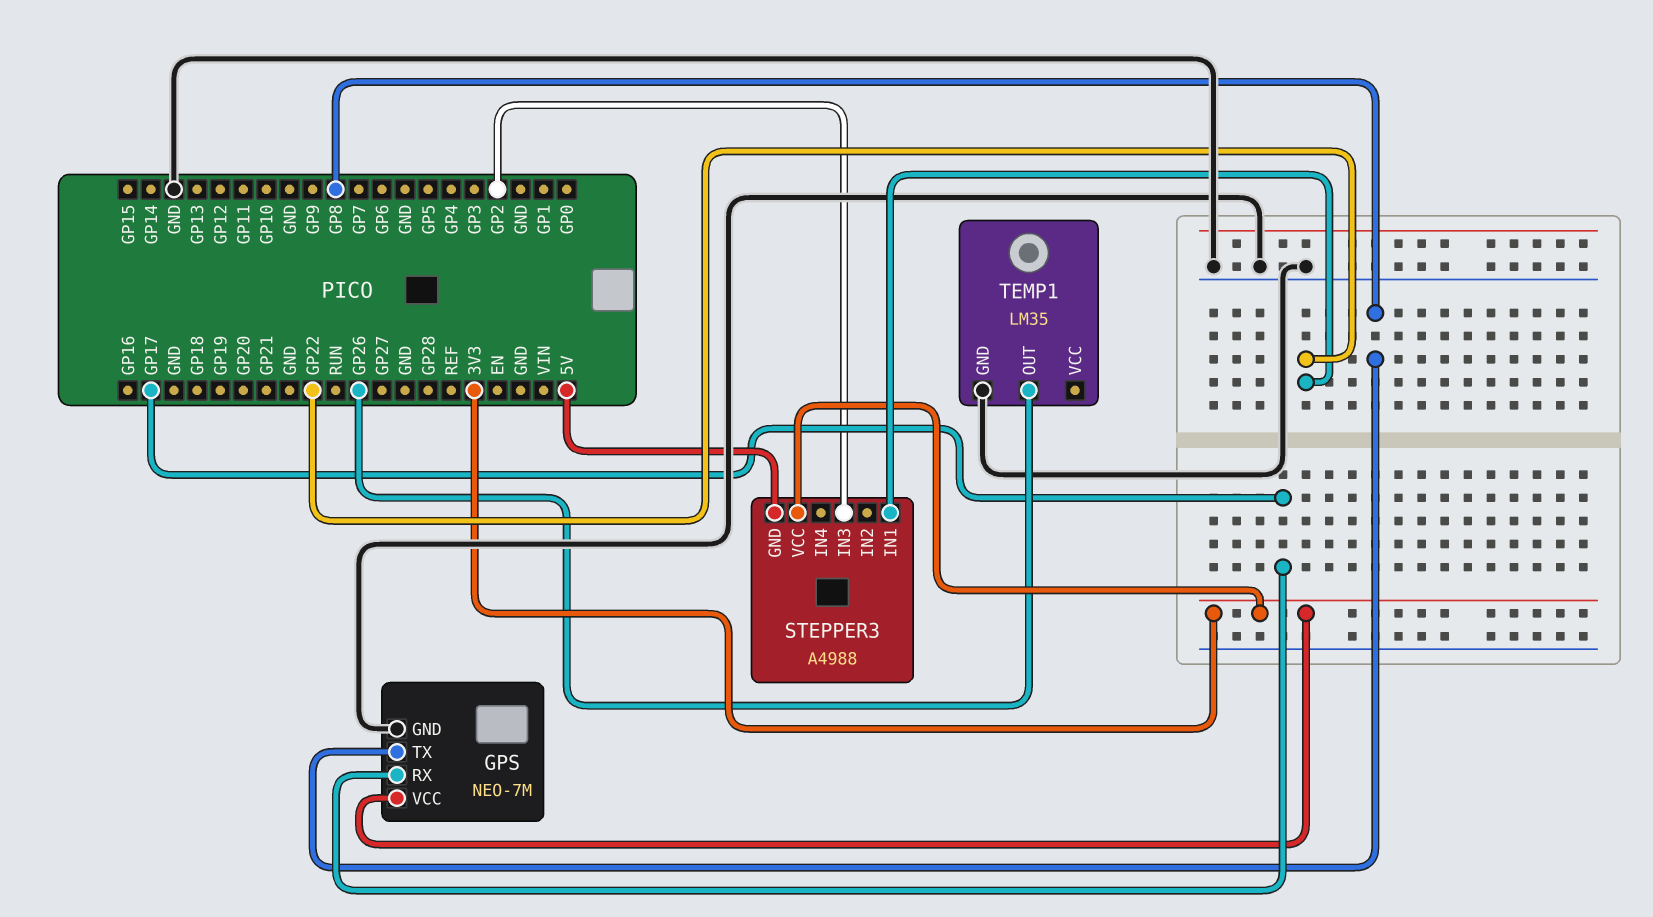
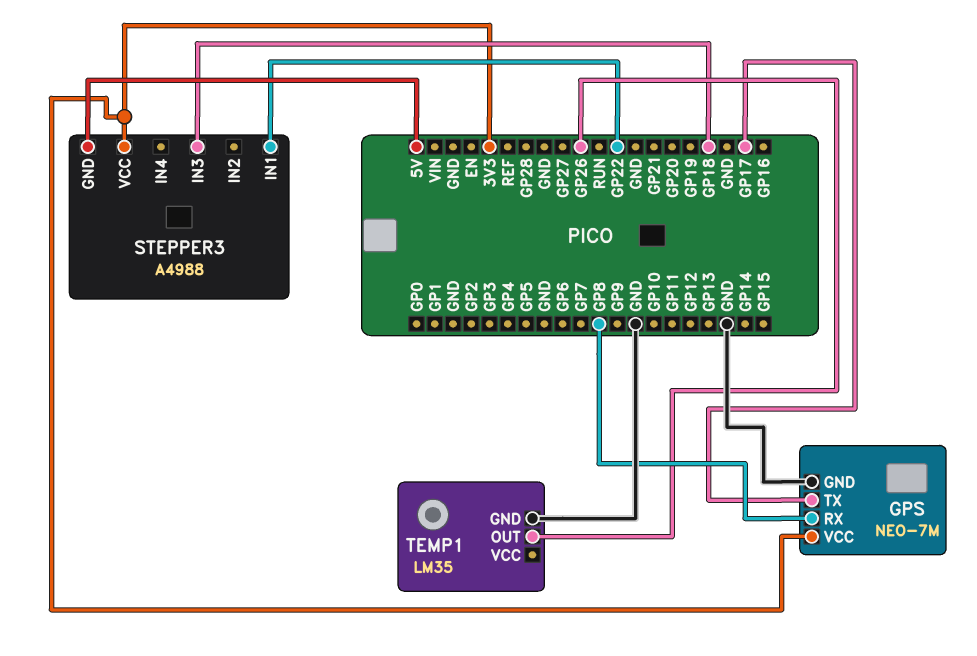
GPS pin RX: GP17 -> GP8
GPS pin TX: GP8 -> GP17
STEPPER3 pin IN3: GP2 -> GP18

